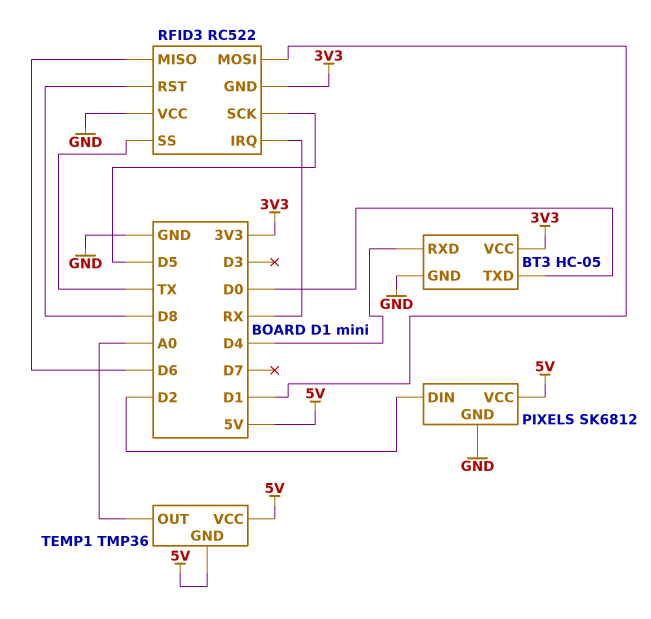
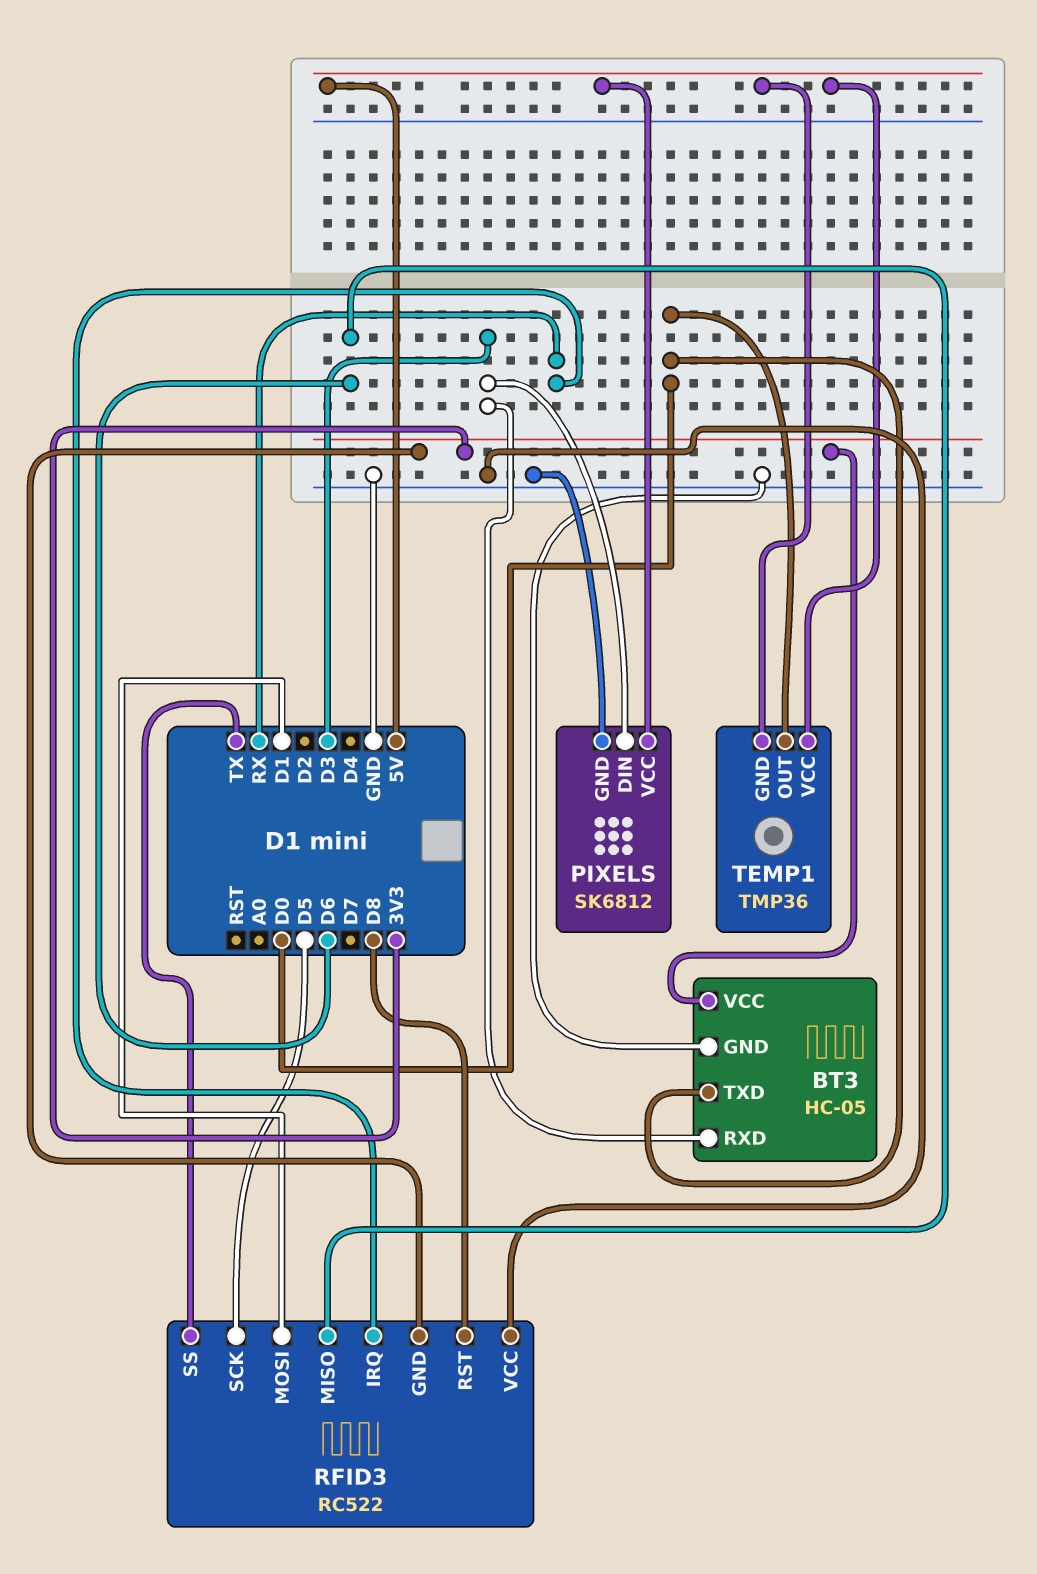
BT3 pin RXD: D4 -> D3
PIXELS pin DIN: D2 -> D3
TEMP1 pin OUT: A0 -> D0

